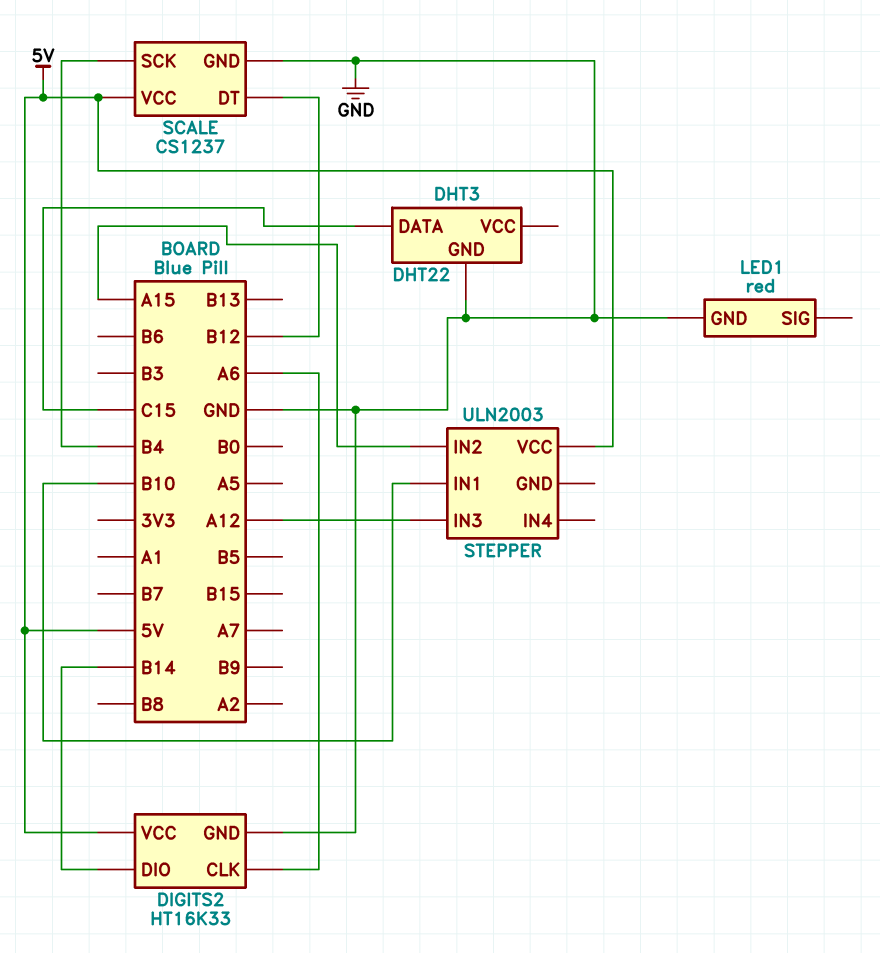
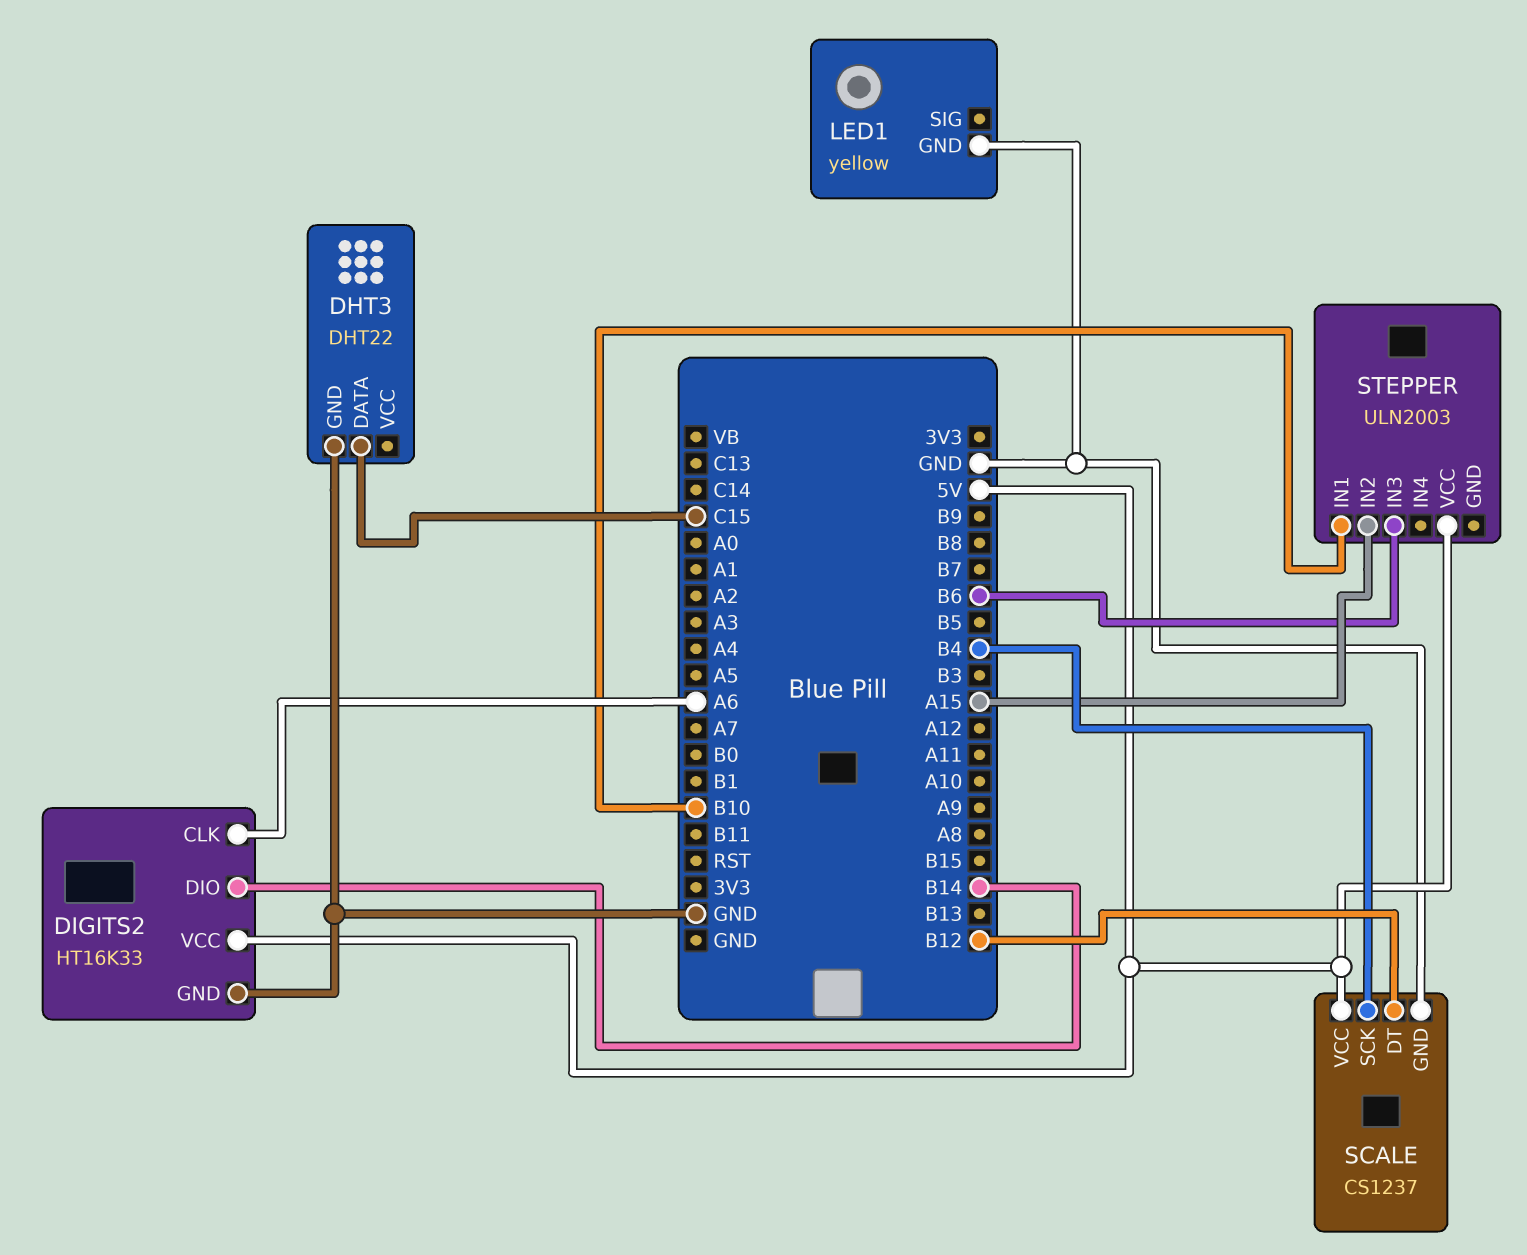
LED1: red -> yellow
STEPPER pin IN3: A12 -> B6

